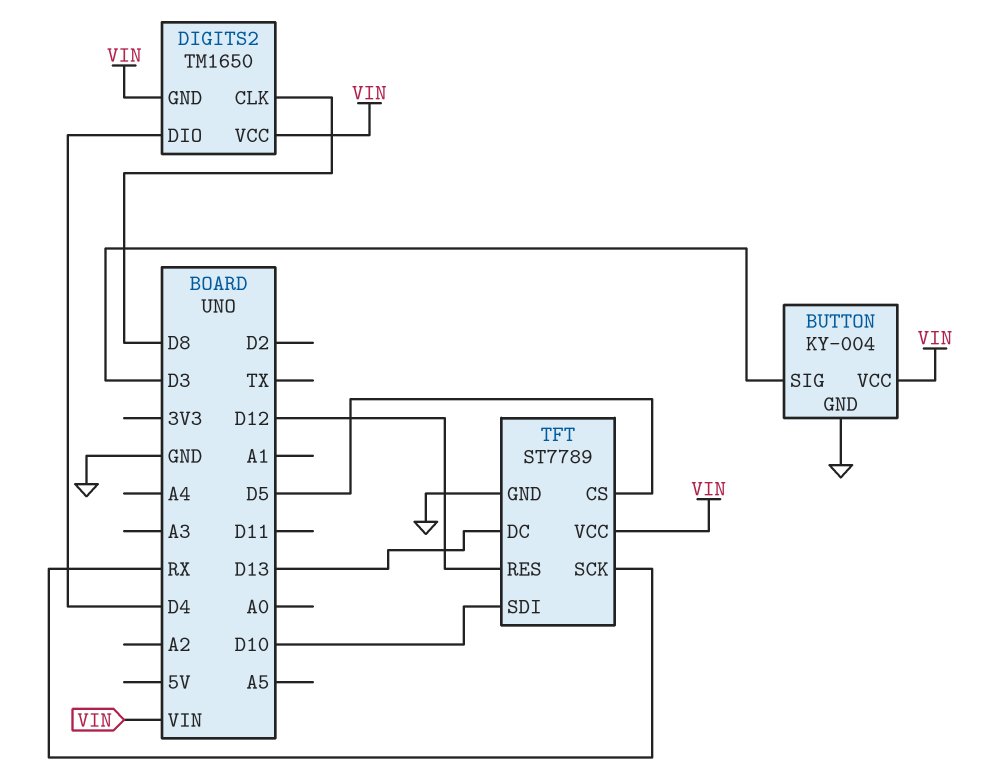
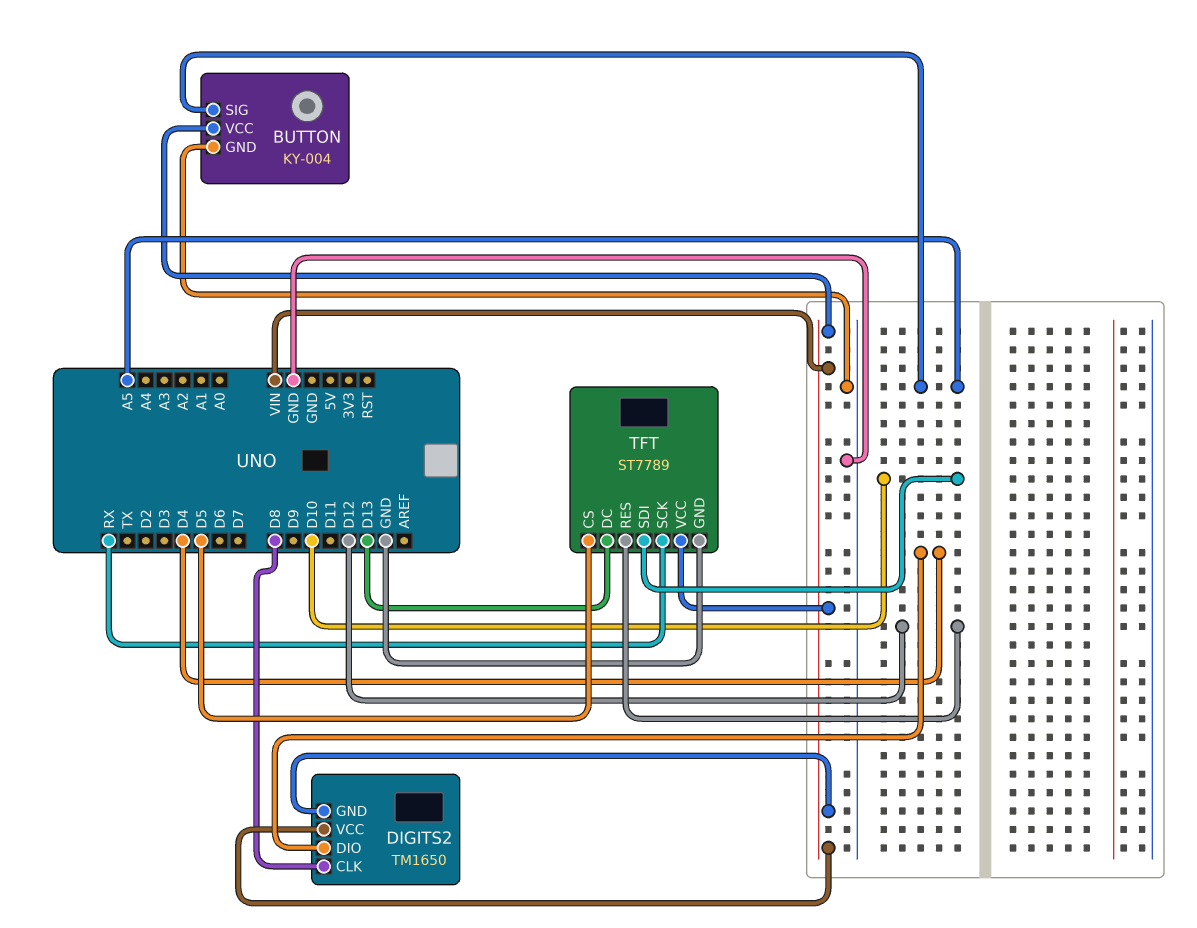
BUTTON pin SIG: D3 -> A5

